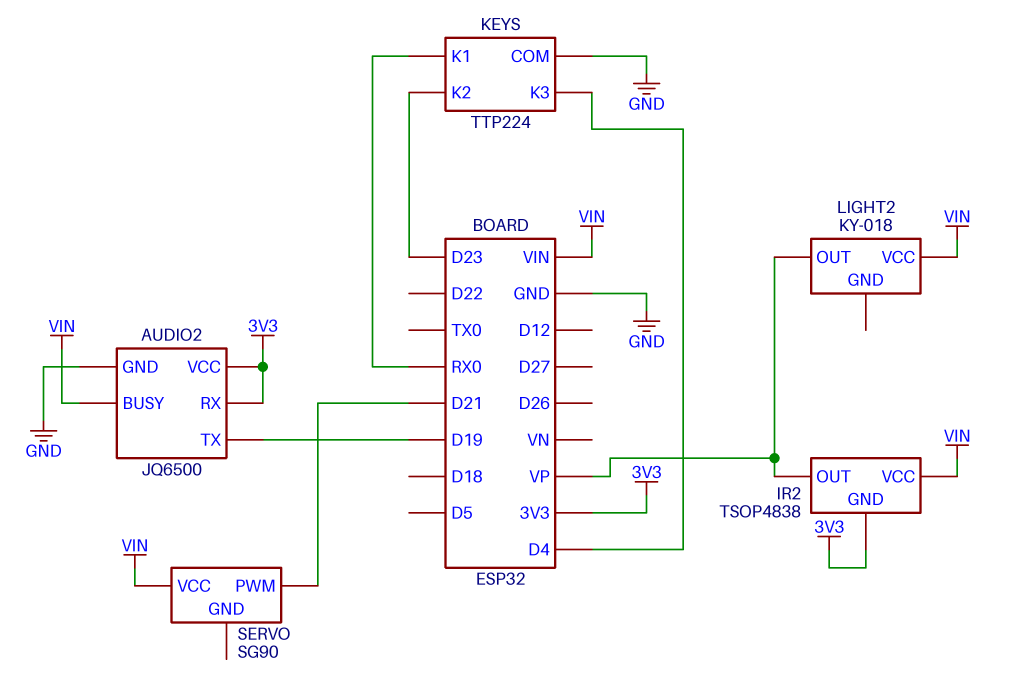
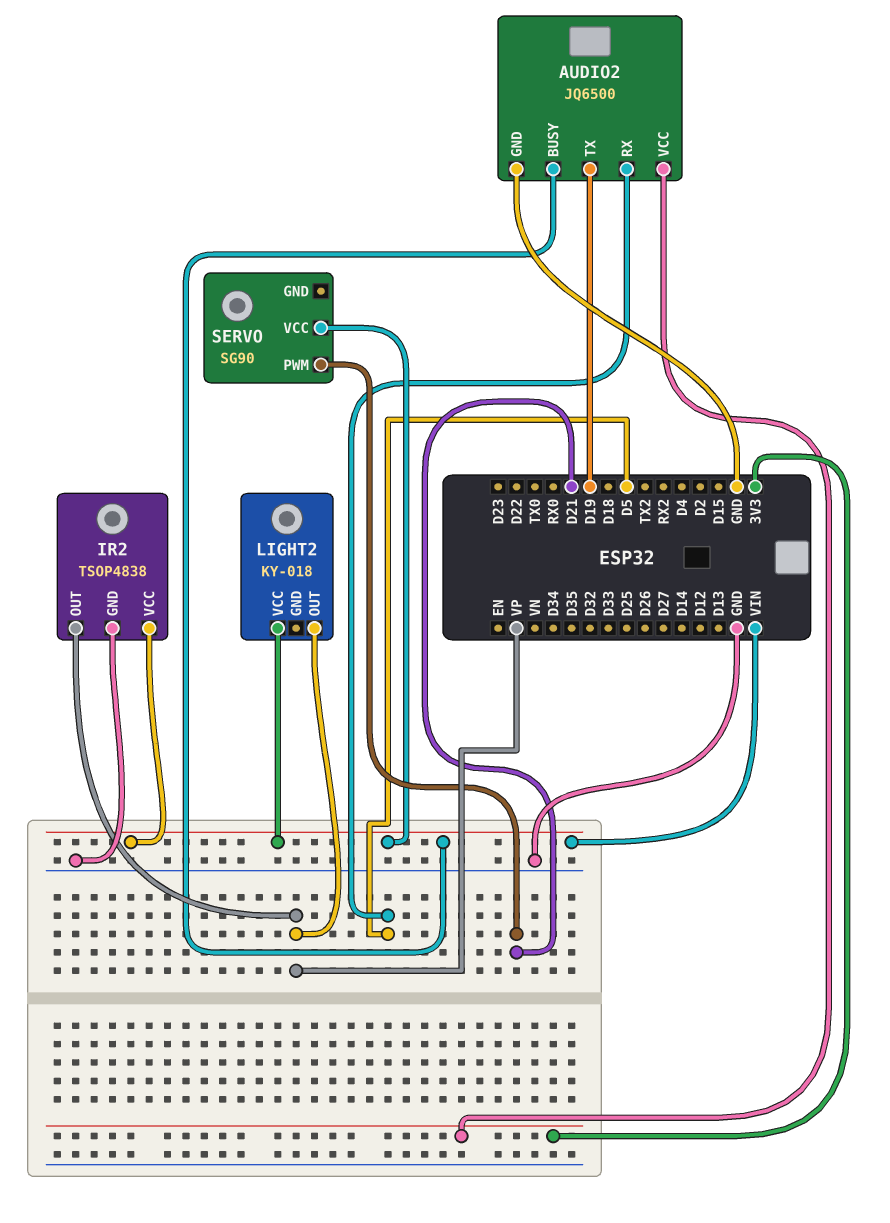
AUDIO2 pin RX: 3V3 -> D5
IR2 pin GND: 3V3 -> GND
KEYS: TTP224 -> none
KEYS pin COM: GND -> none
KEYS pin K1: RX0 -> none
KEYS pin K2: D23 -> none
KEYS pin K3: D4 -> none

